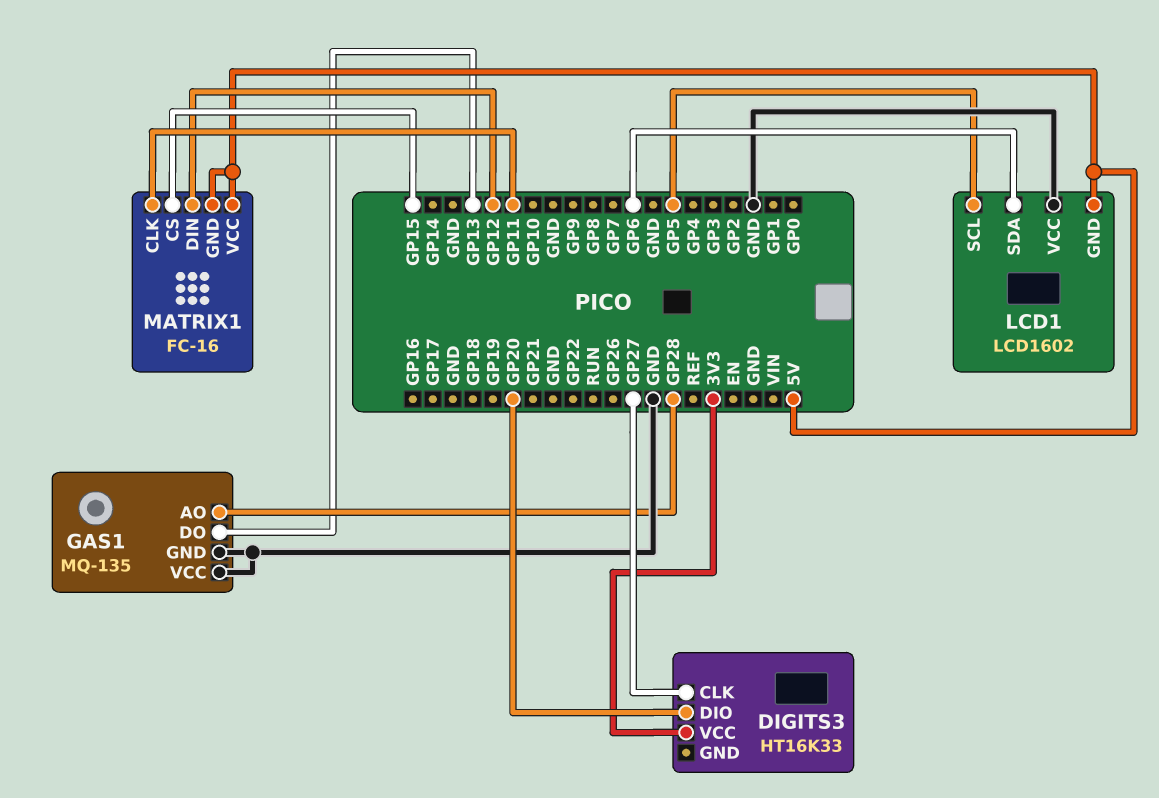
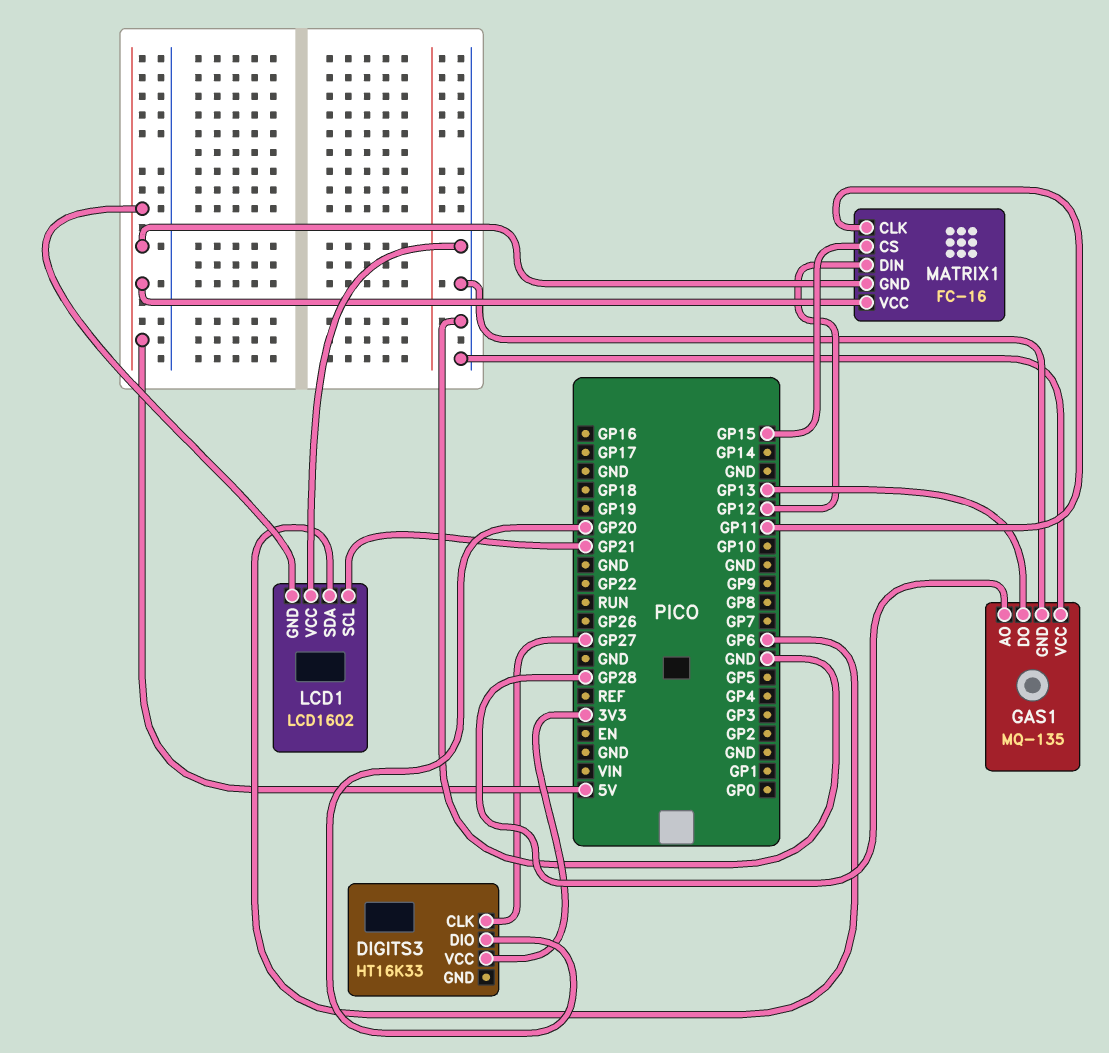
LCD1 pin SCL: GP5 -> GP21

